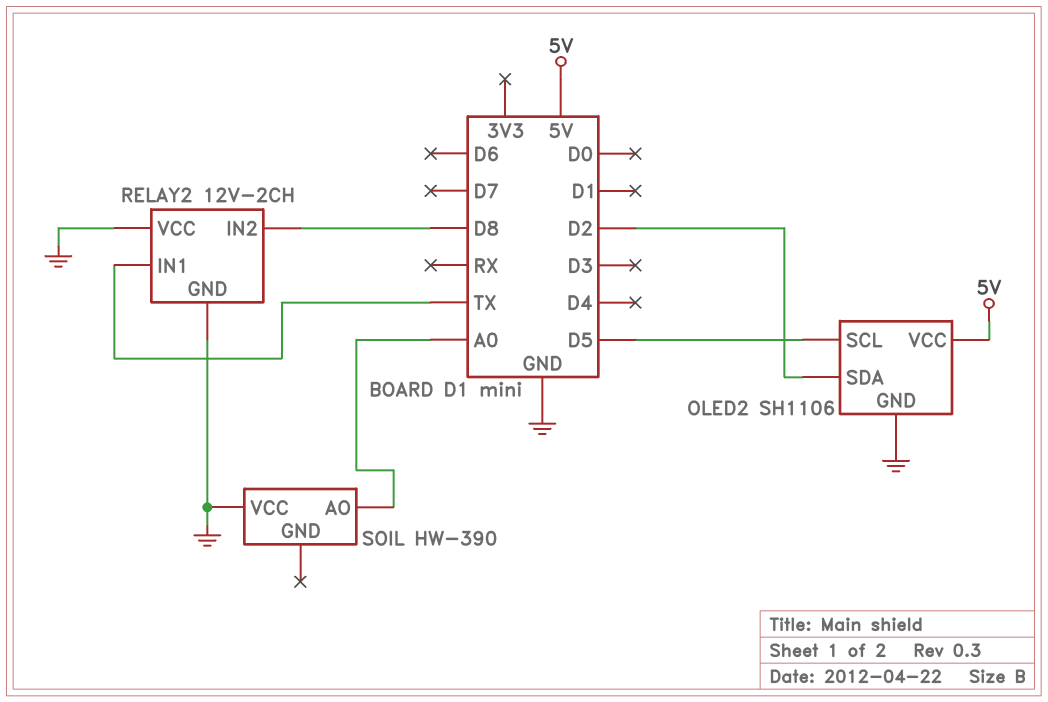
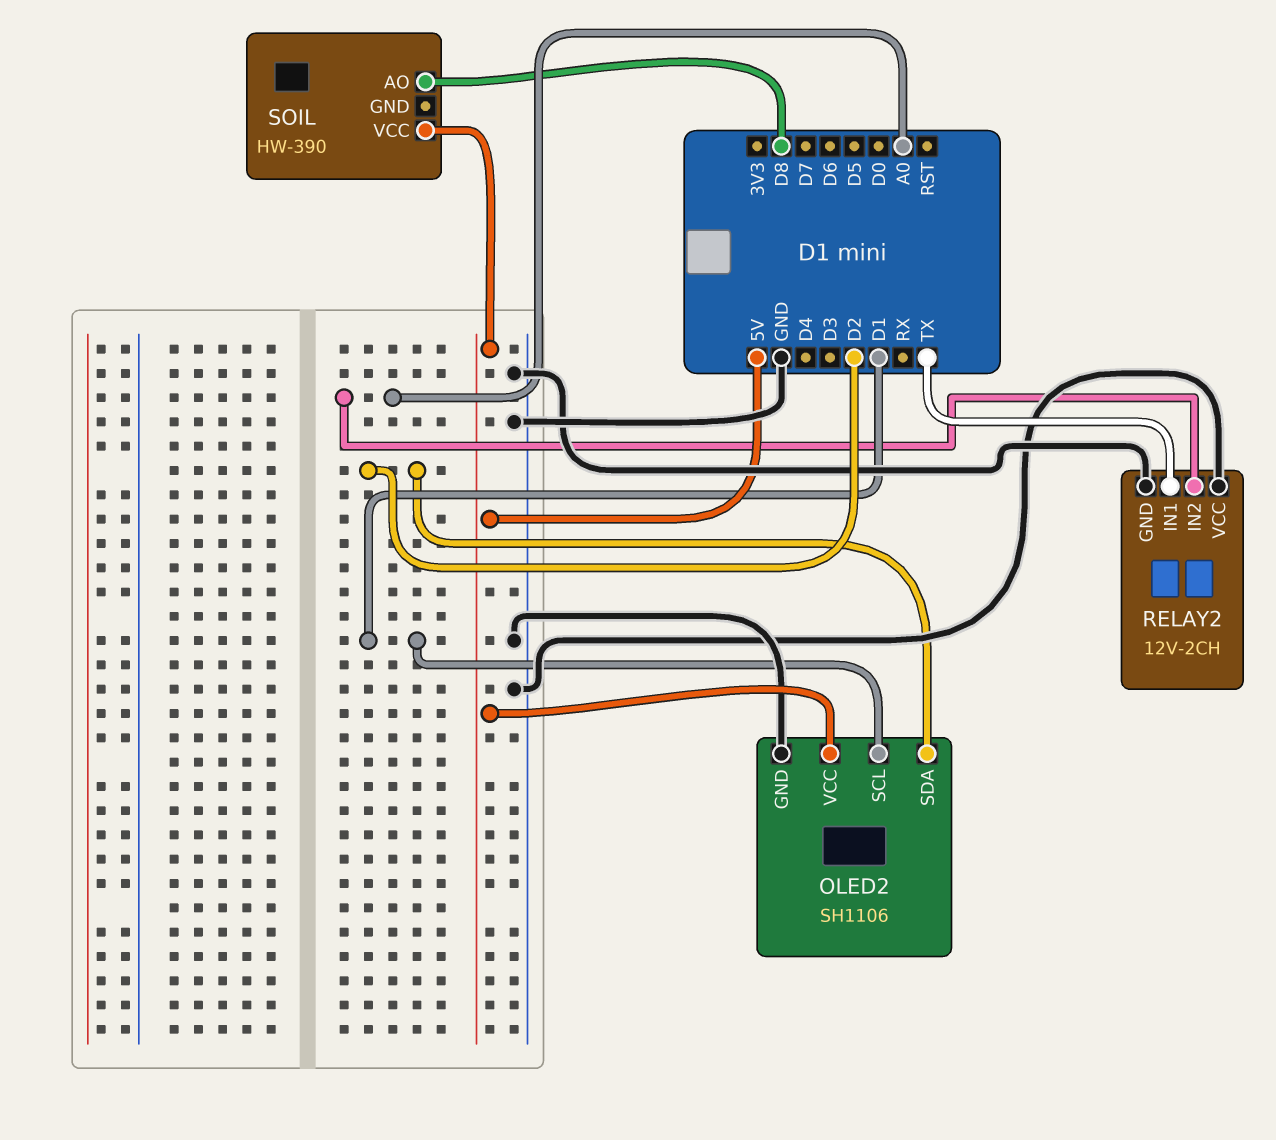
OLED2 pin SCL: D5 -> D1
RELAY2 pin IN2: D8 -> A0
SOIL pin AO: A0 -> D8
SOIL pin VCC: GND -> 5V

